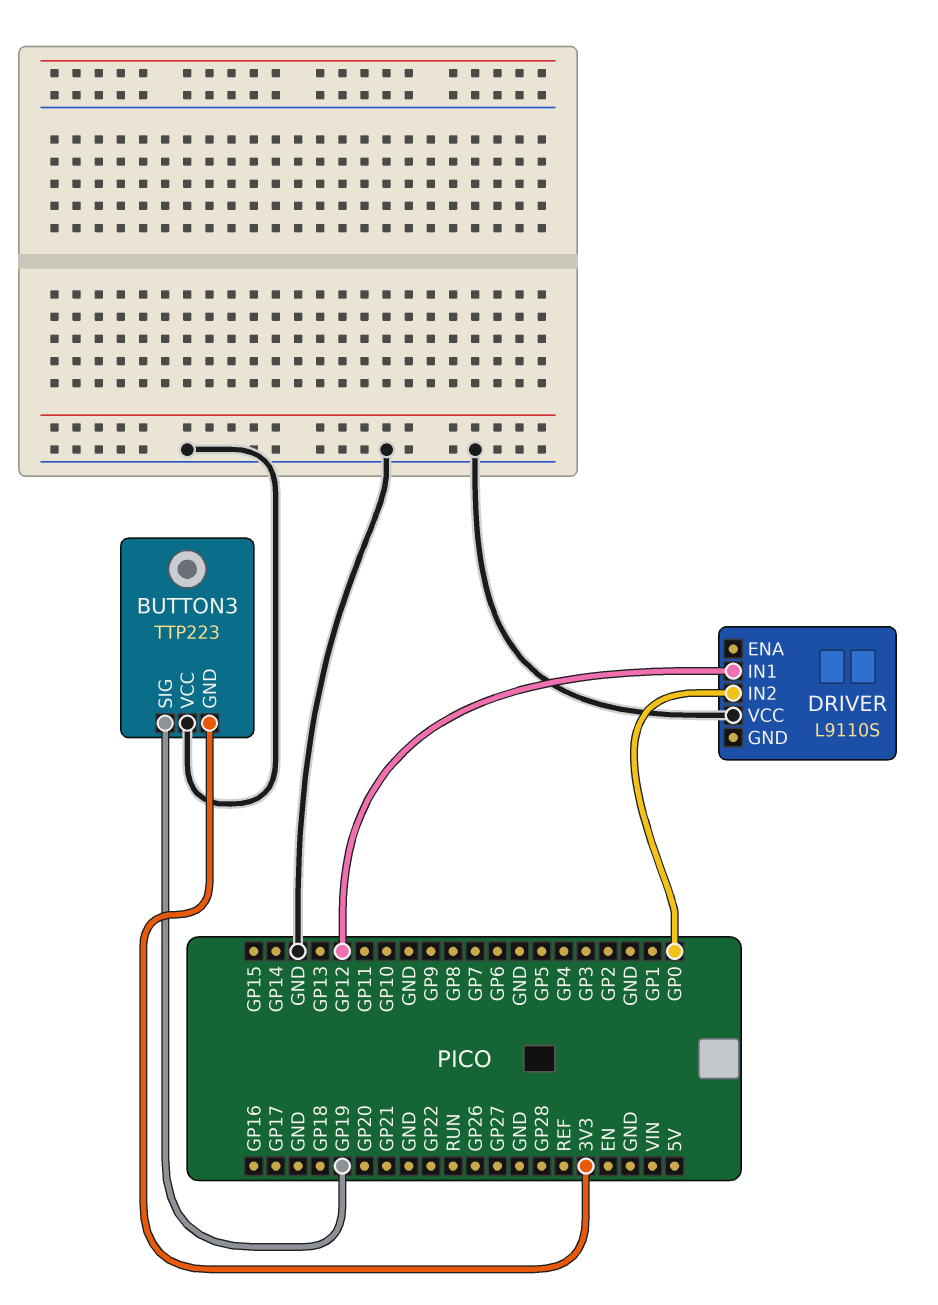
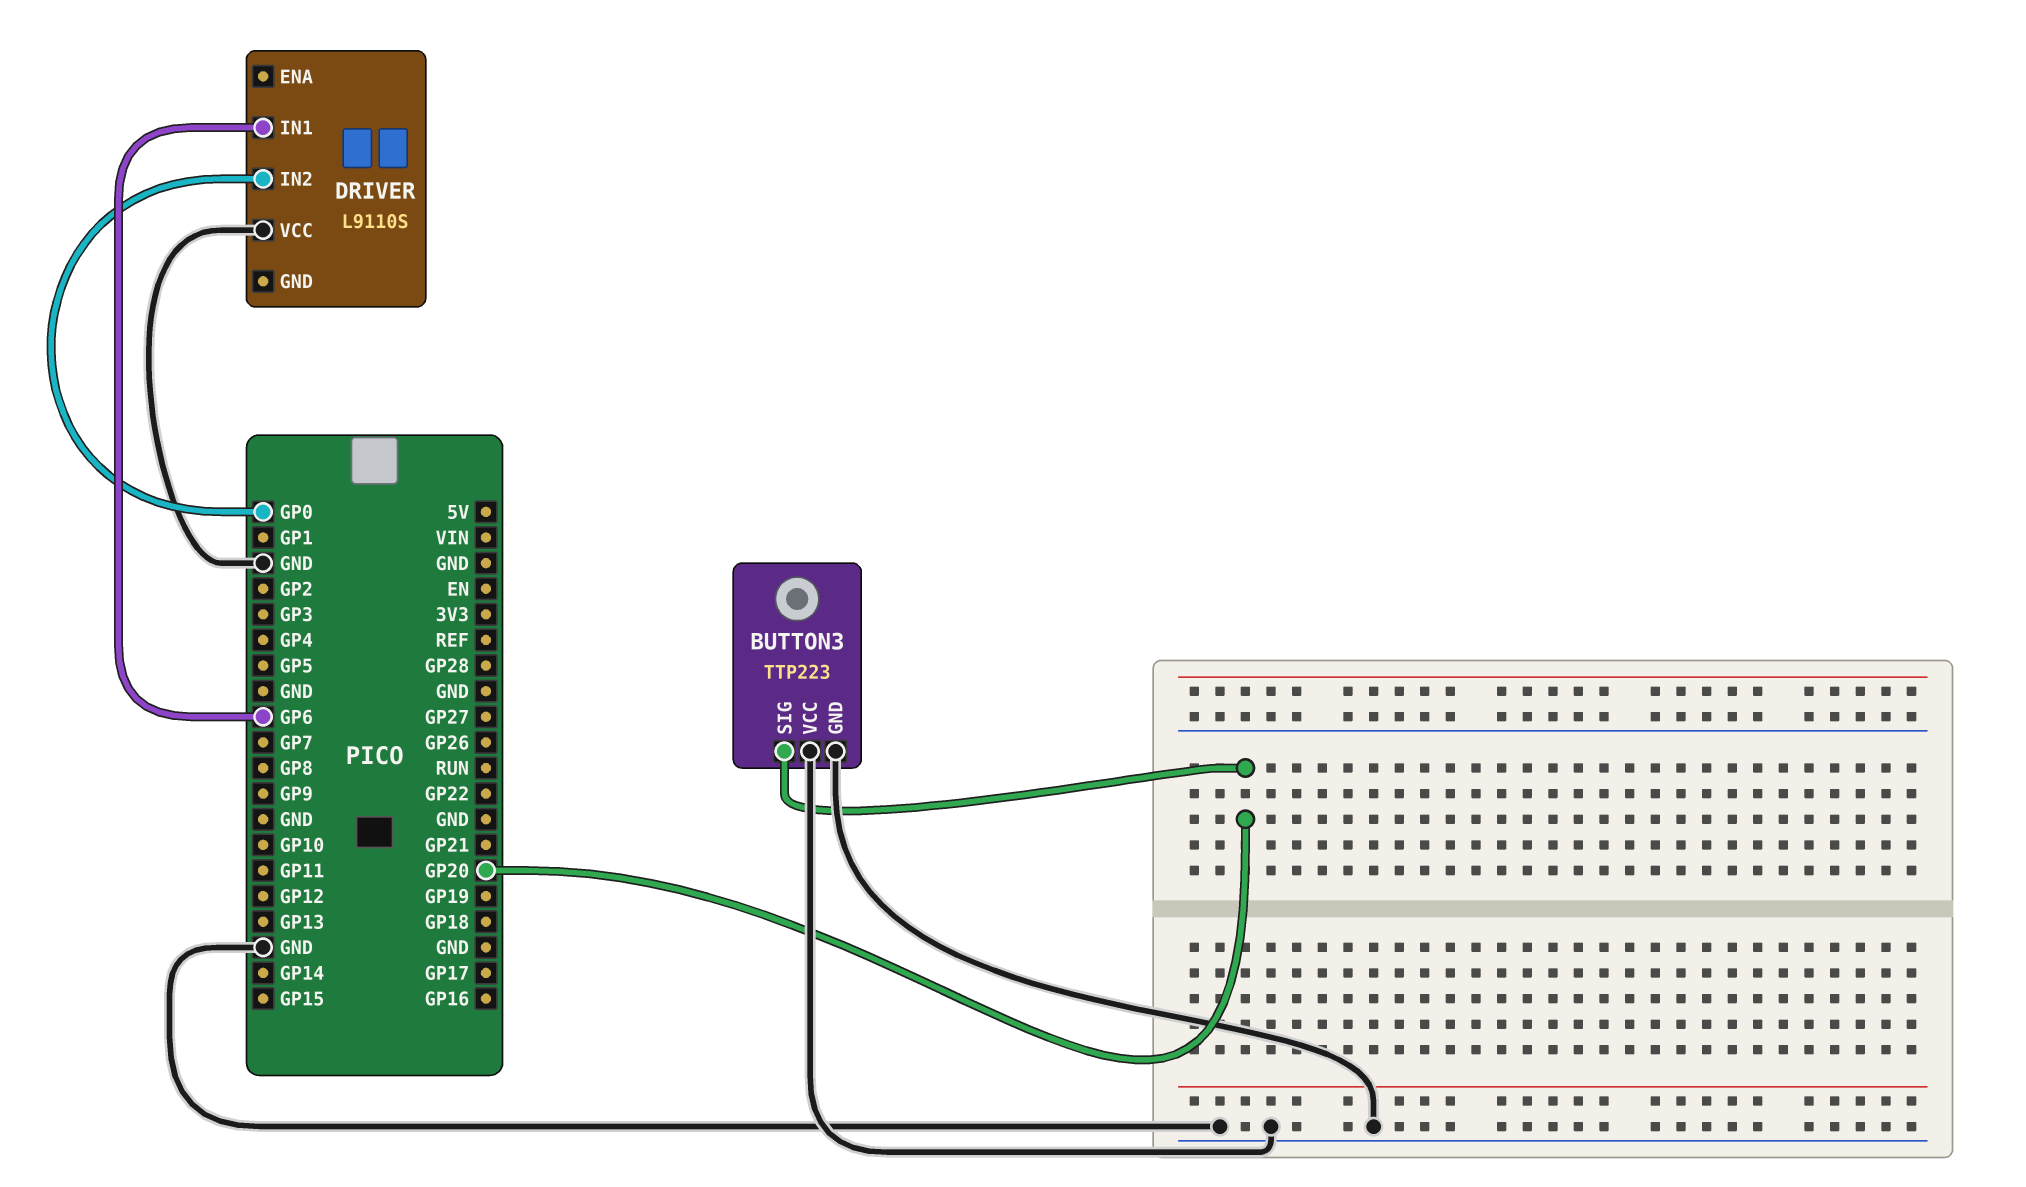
BUTTON3 pin GND: 3V3 -> GND
BUTTON3 pin SIG: GP19 -> GP20
DRIVER pin IN1: GP12 -> GP6

